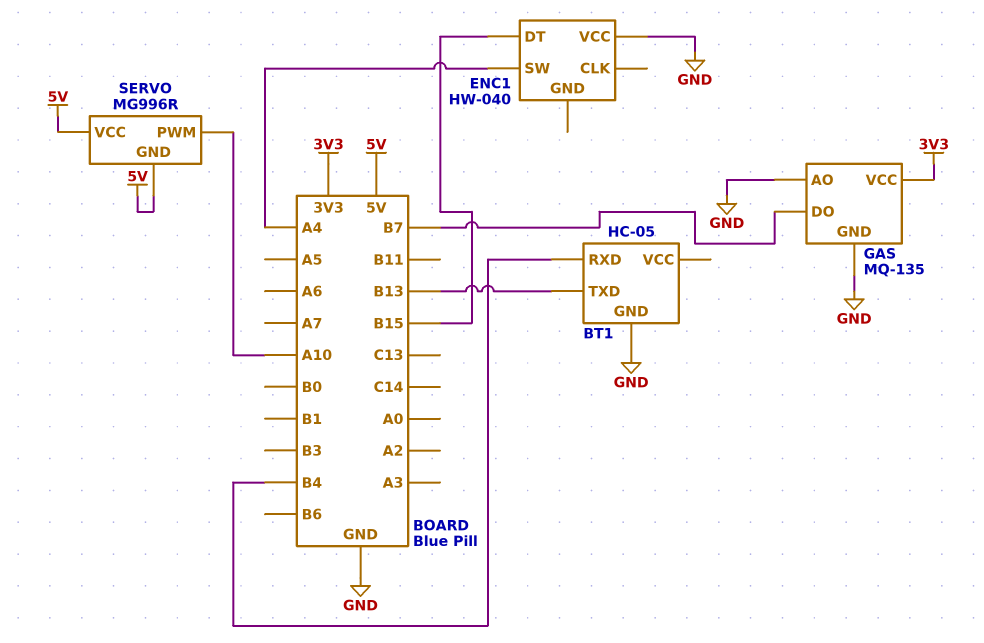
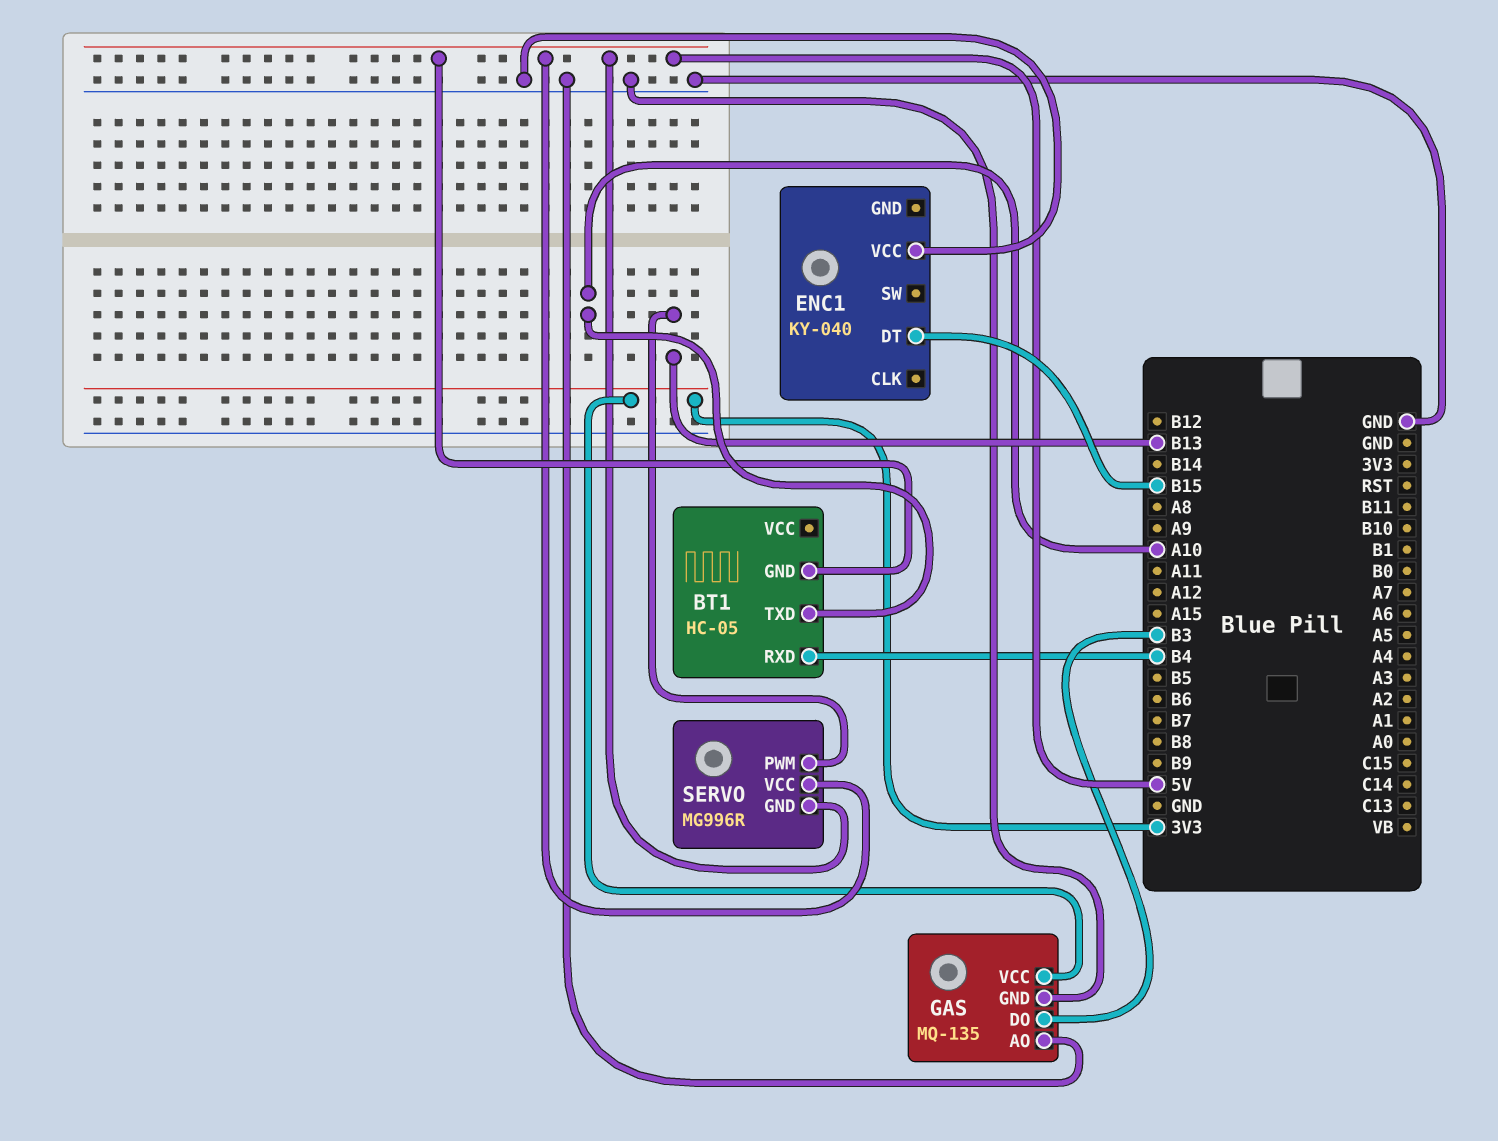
BT1 pin GND: GND -> 5V
BT1 pin TXD: B13 -> A10
ENC1: HW-040 -> KY-040
ENC1 pin SW: A4 -> none
GAS pin DO: B7 -> B3
SERVO pin PWM: A10 -> B13

